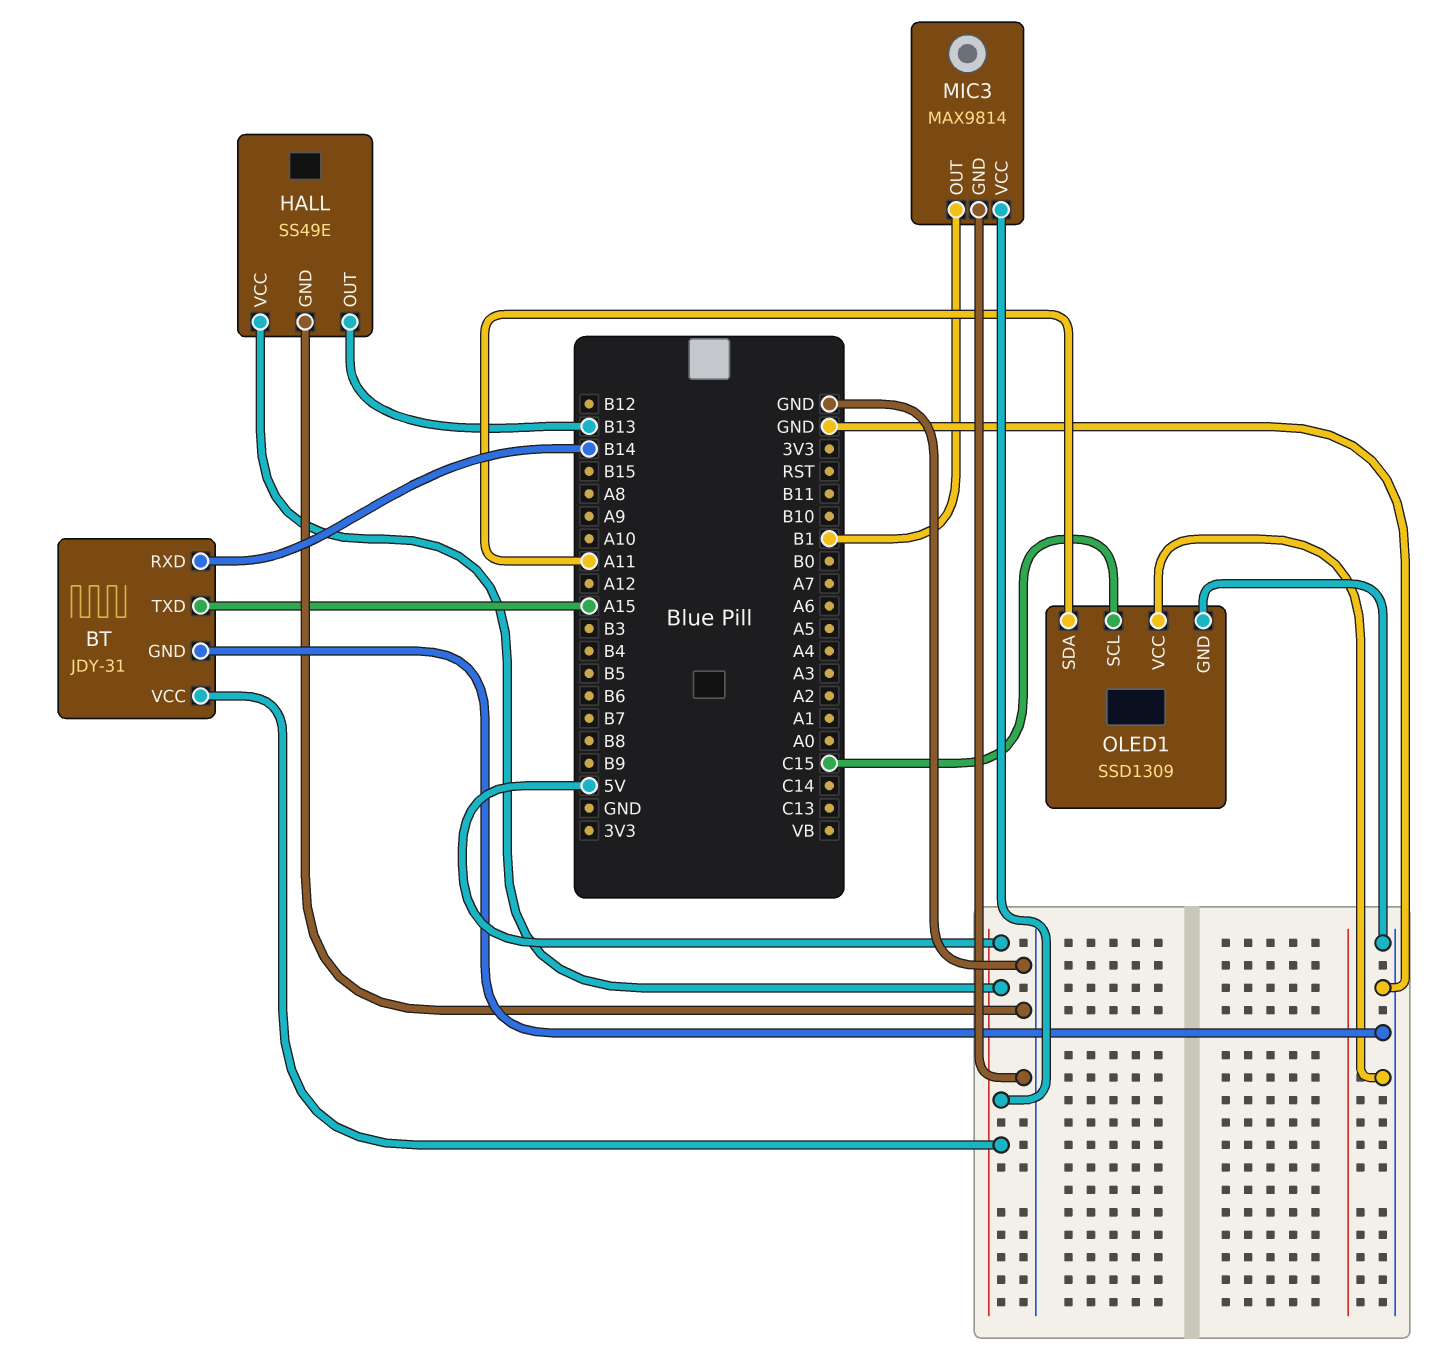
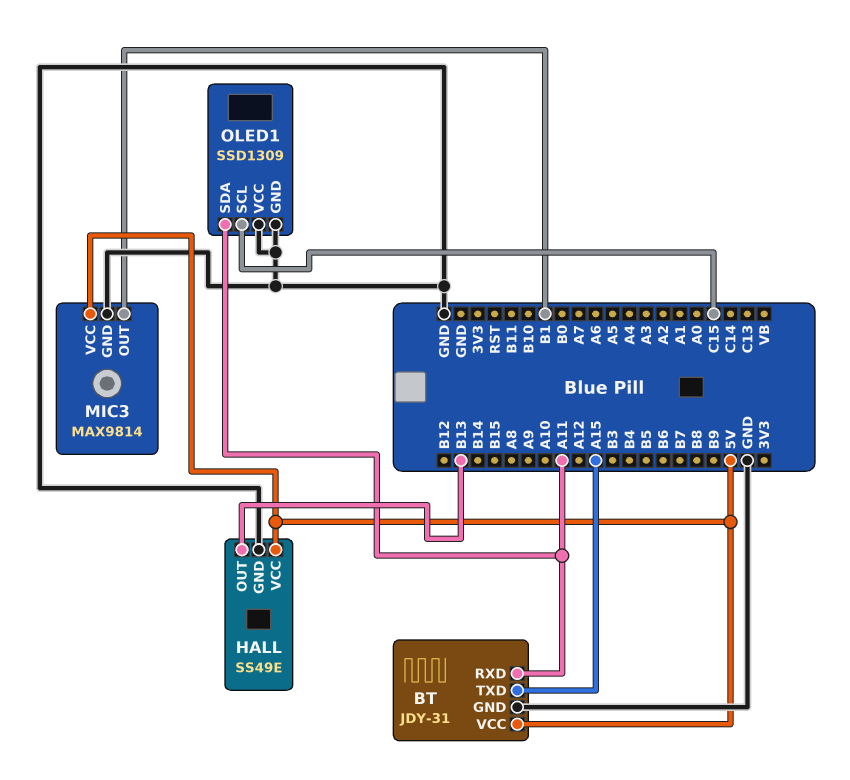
BT pin RXD: B14 -> A11

